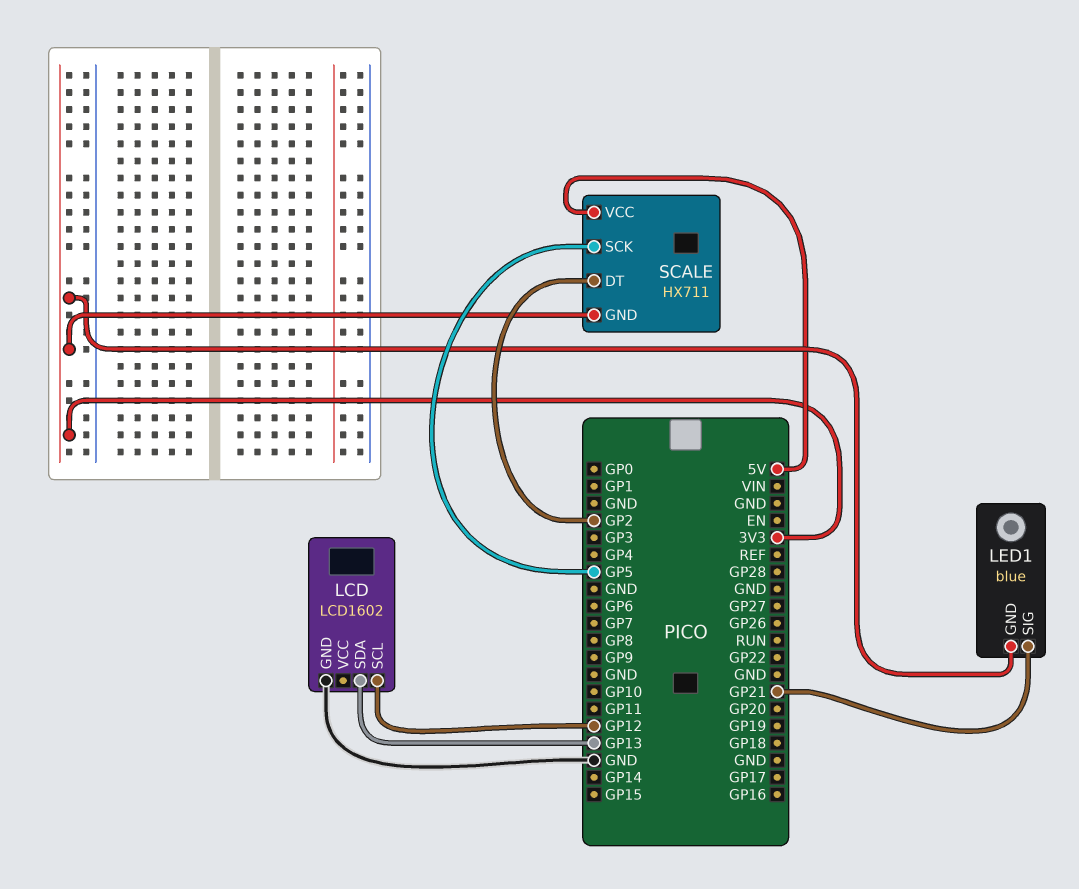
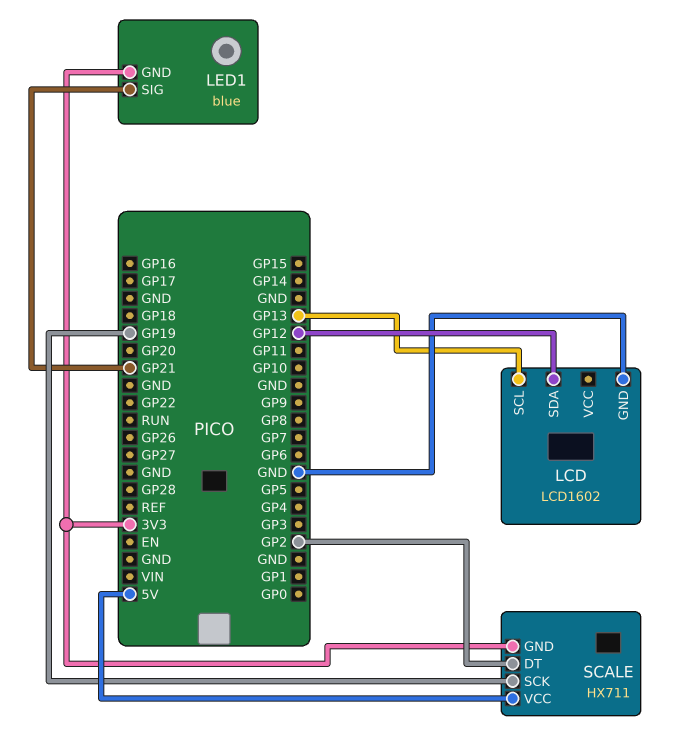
LCD pin SCL: GP12 -> GP13
LCD pin SDA: GP13 -> GP12
SCALE pin SCK: GP5 -> GP19

